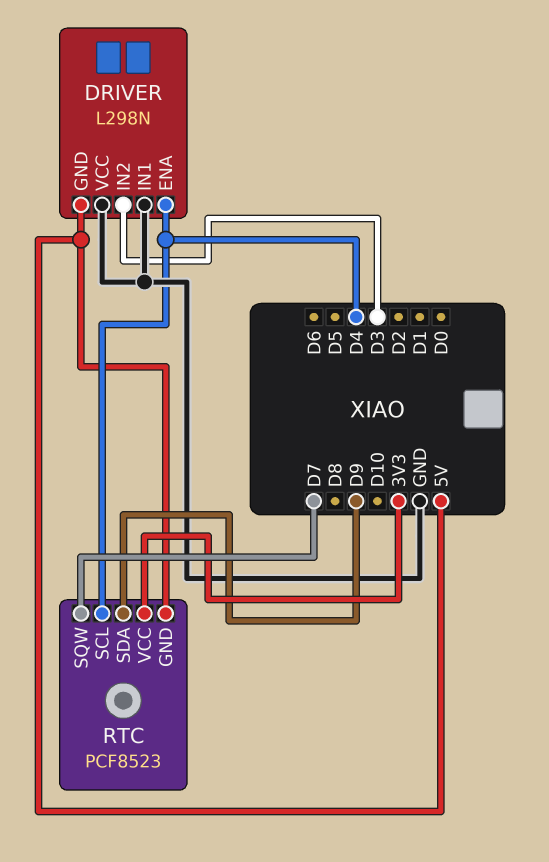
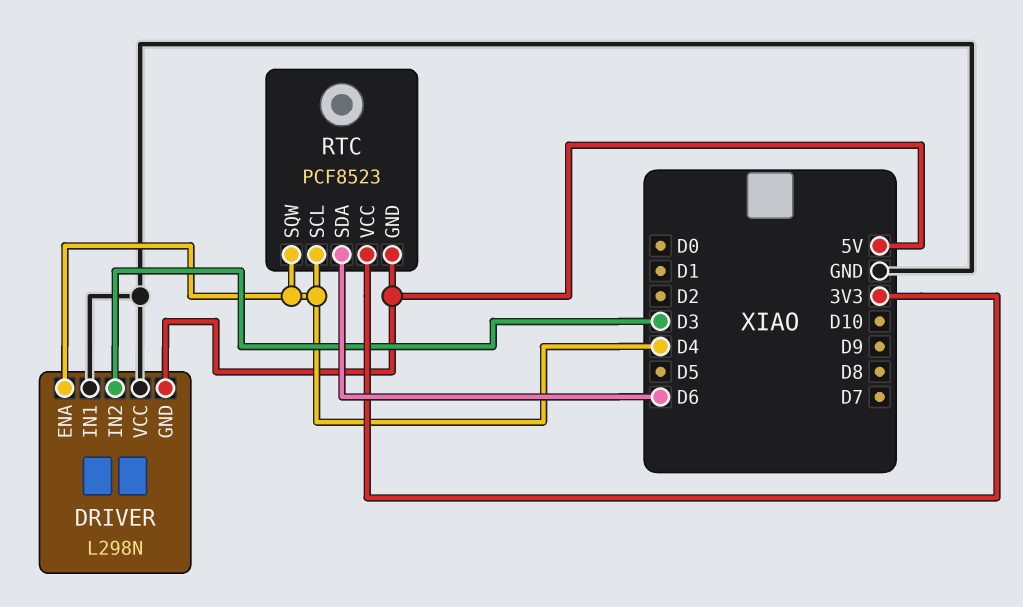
RTC pin SDA: D9 -> D6
RTC pin SQW: D7 -> D4

